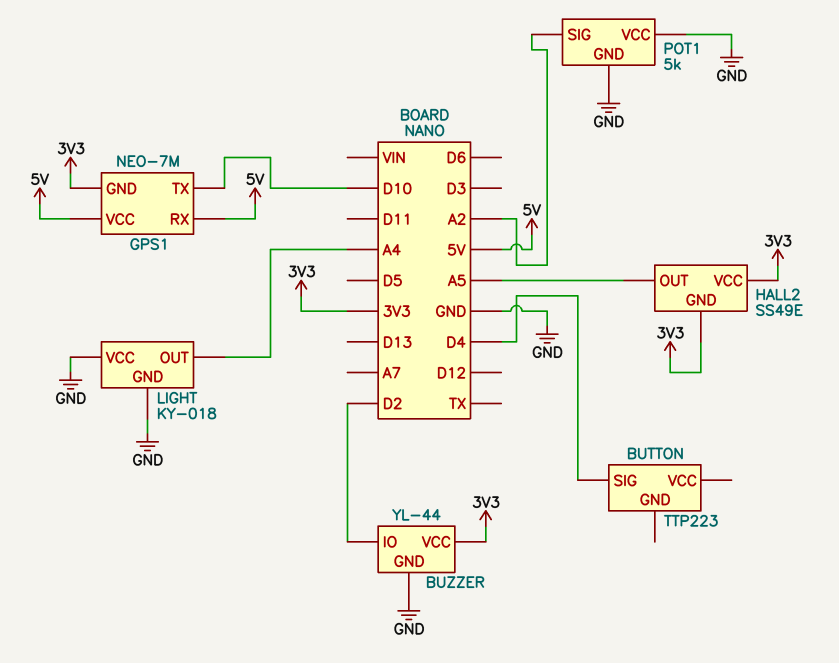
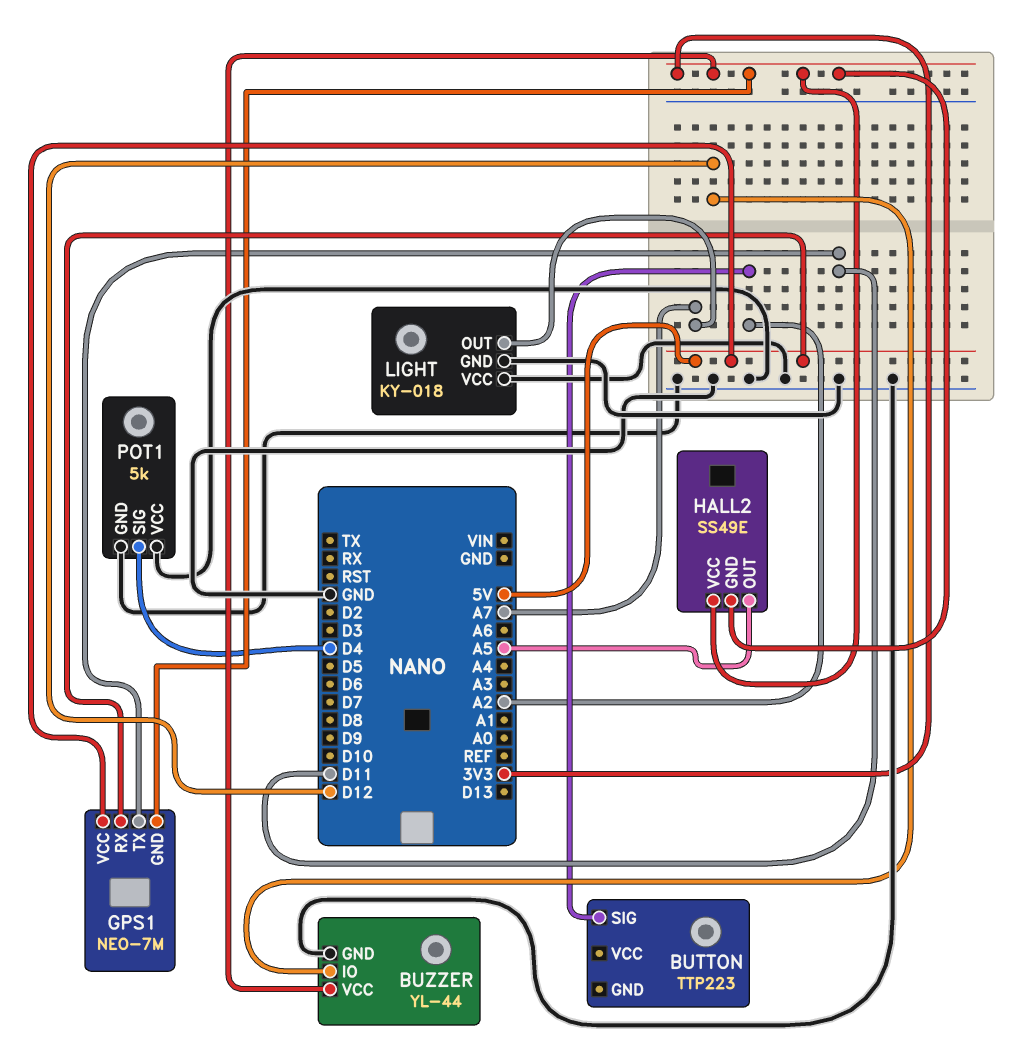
BUTTON pin SIG: D4 -> A2
BUZZER pin IO: D2 -> D12
GPS1 pin TX: D10 -> D11
LIGHT pin OUT: A4 -> A7
POT1 pin SIG: A2 -> D4

